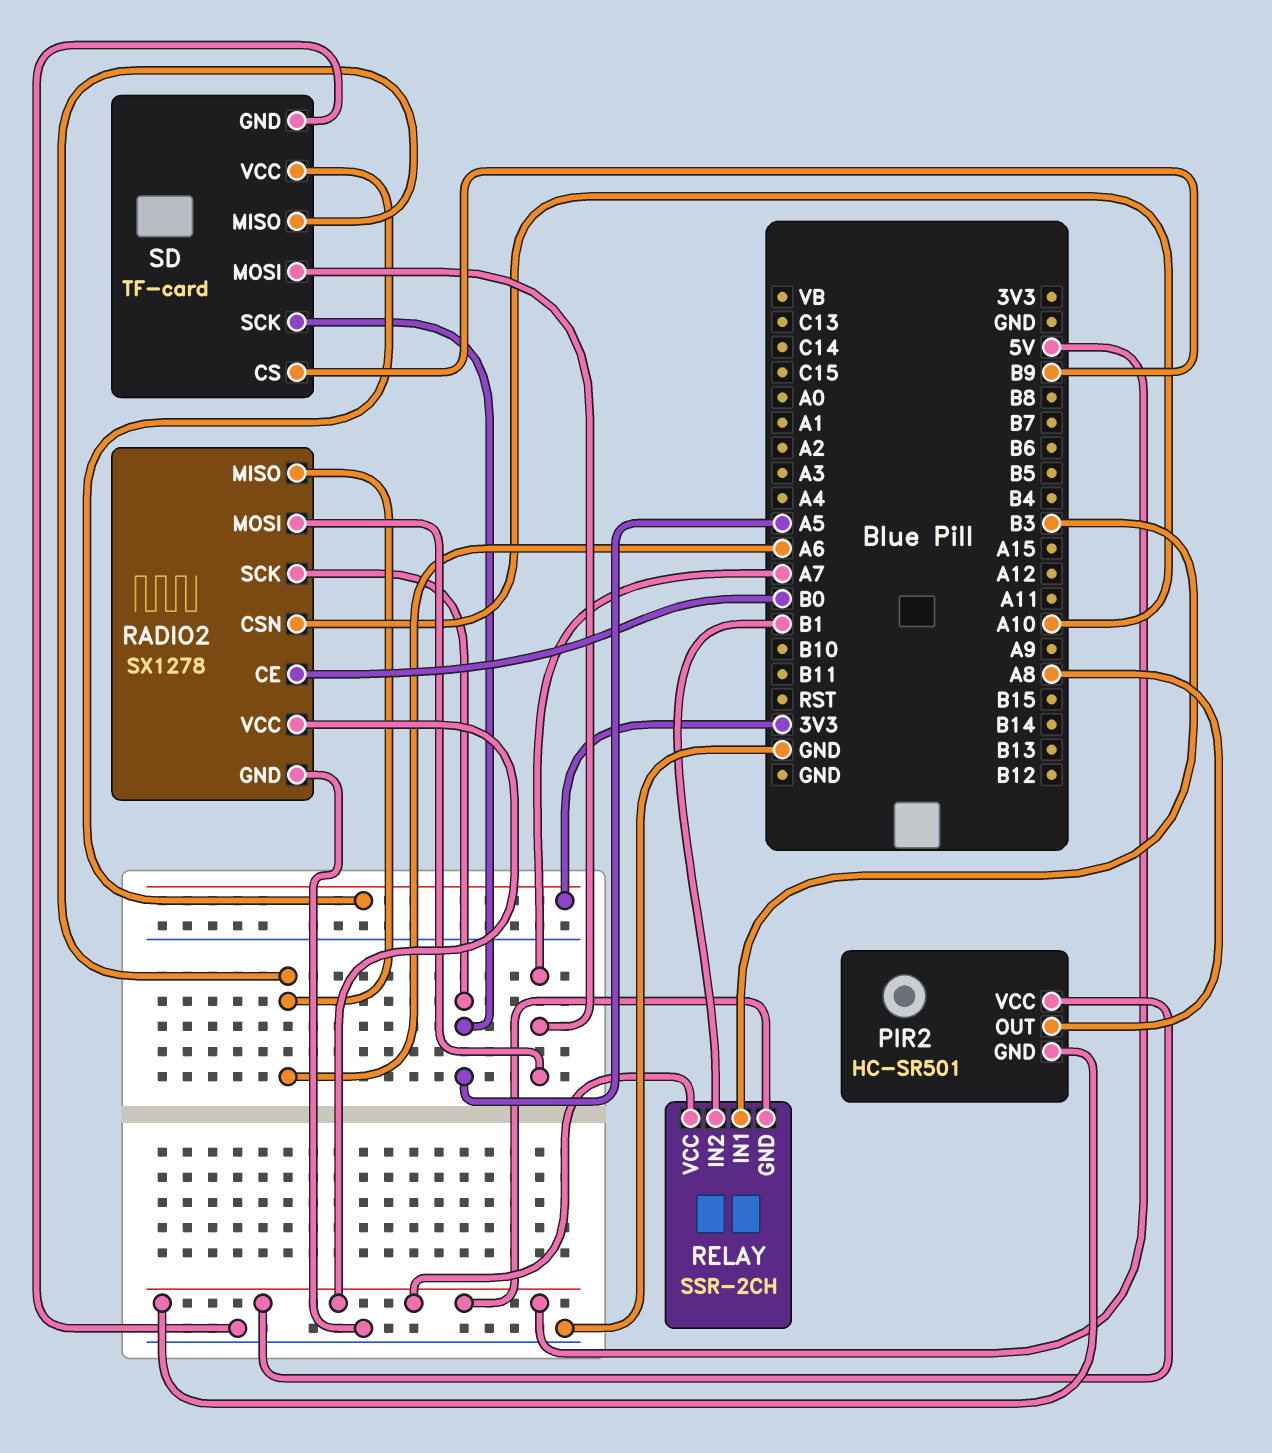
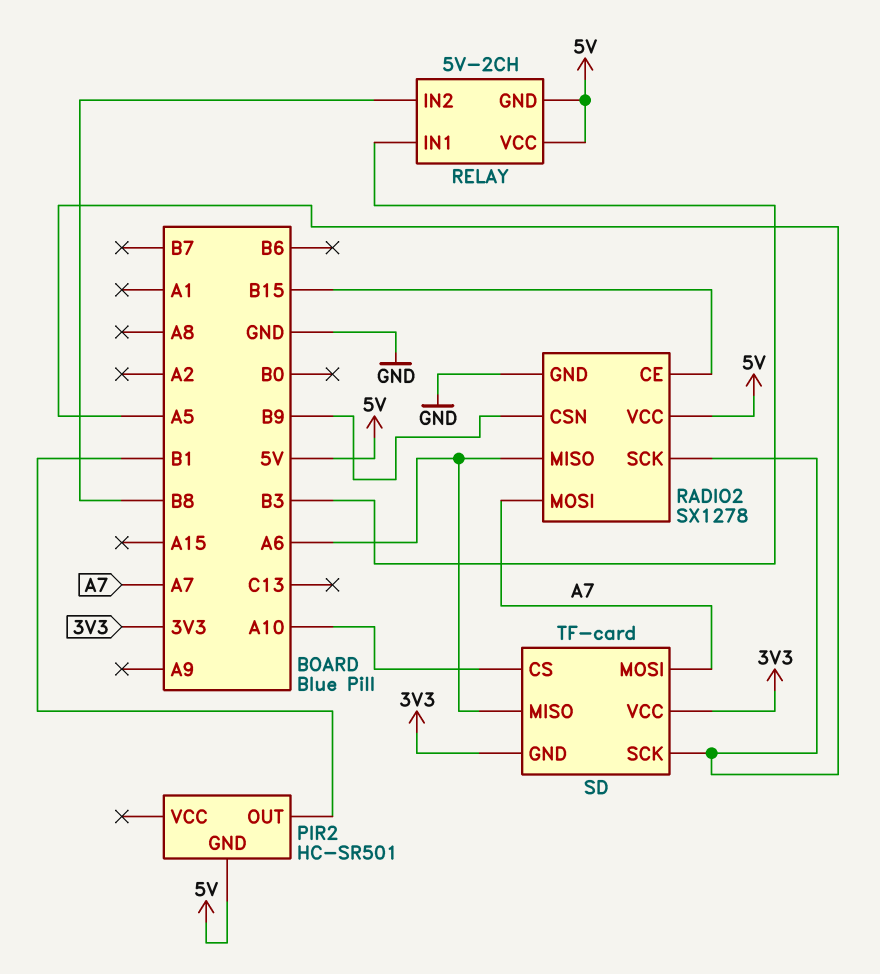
PIR2 pin OUT: A8 -> B1
PIR2 pin VCC: 5V -> none
RADIO2 pin CE: B0 -> B15
RADIO2 pin CSN: A10 -> B9
RELAY: SSR-2CH -> 5V-2CH
RELAY pin IN2: B1 -> B8
SD pin CS: B9 -> A10
SD pin GND: GND -> 3V3

